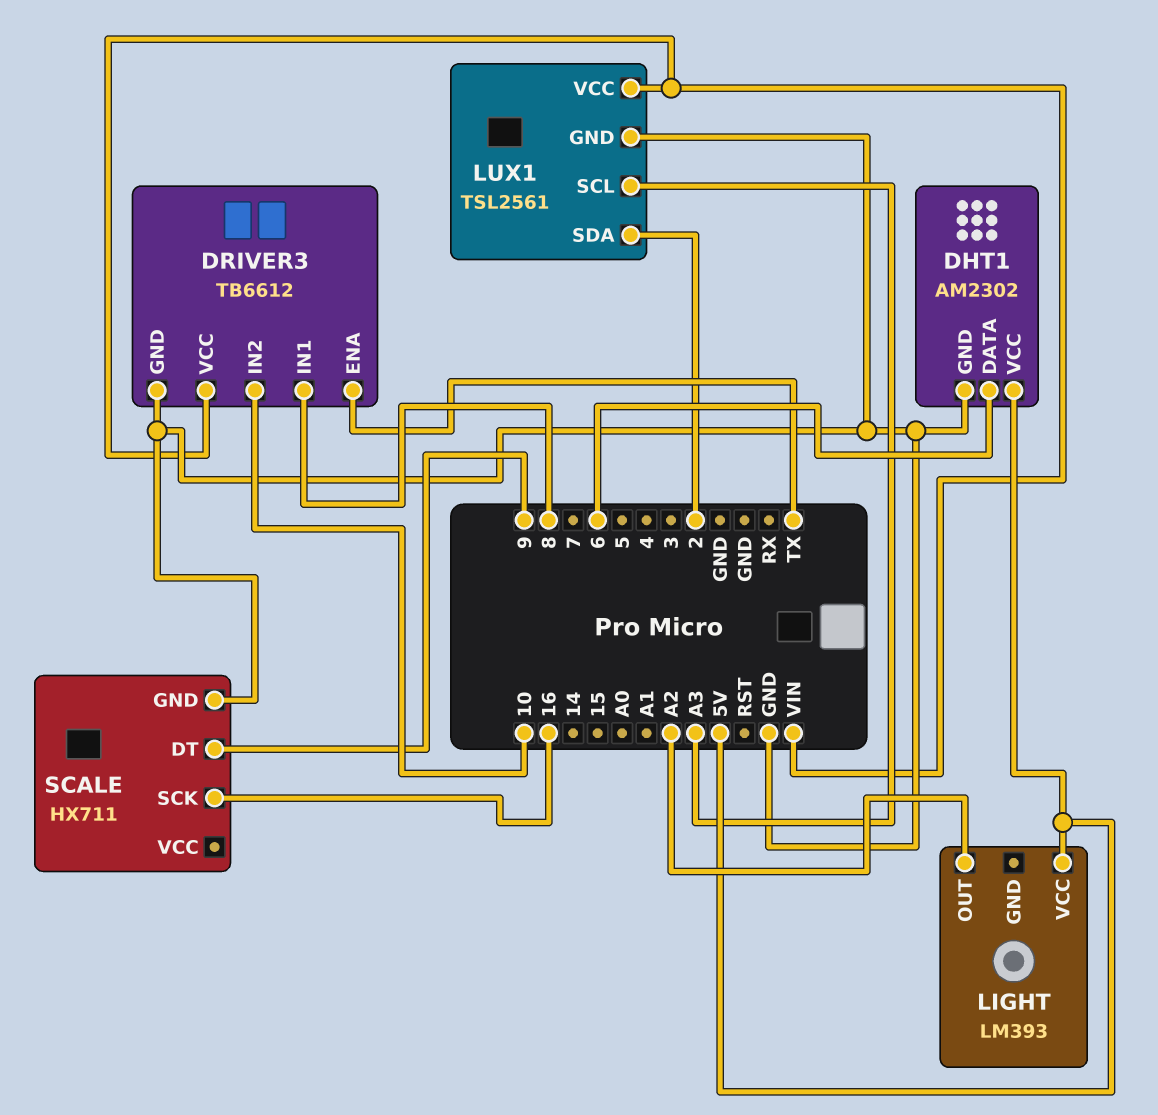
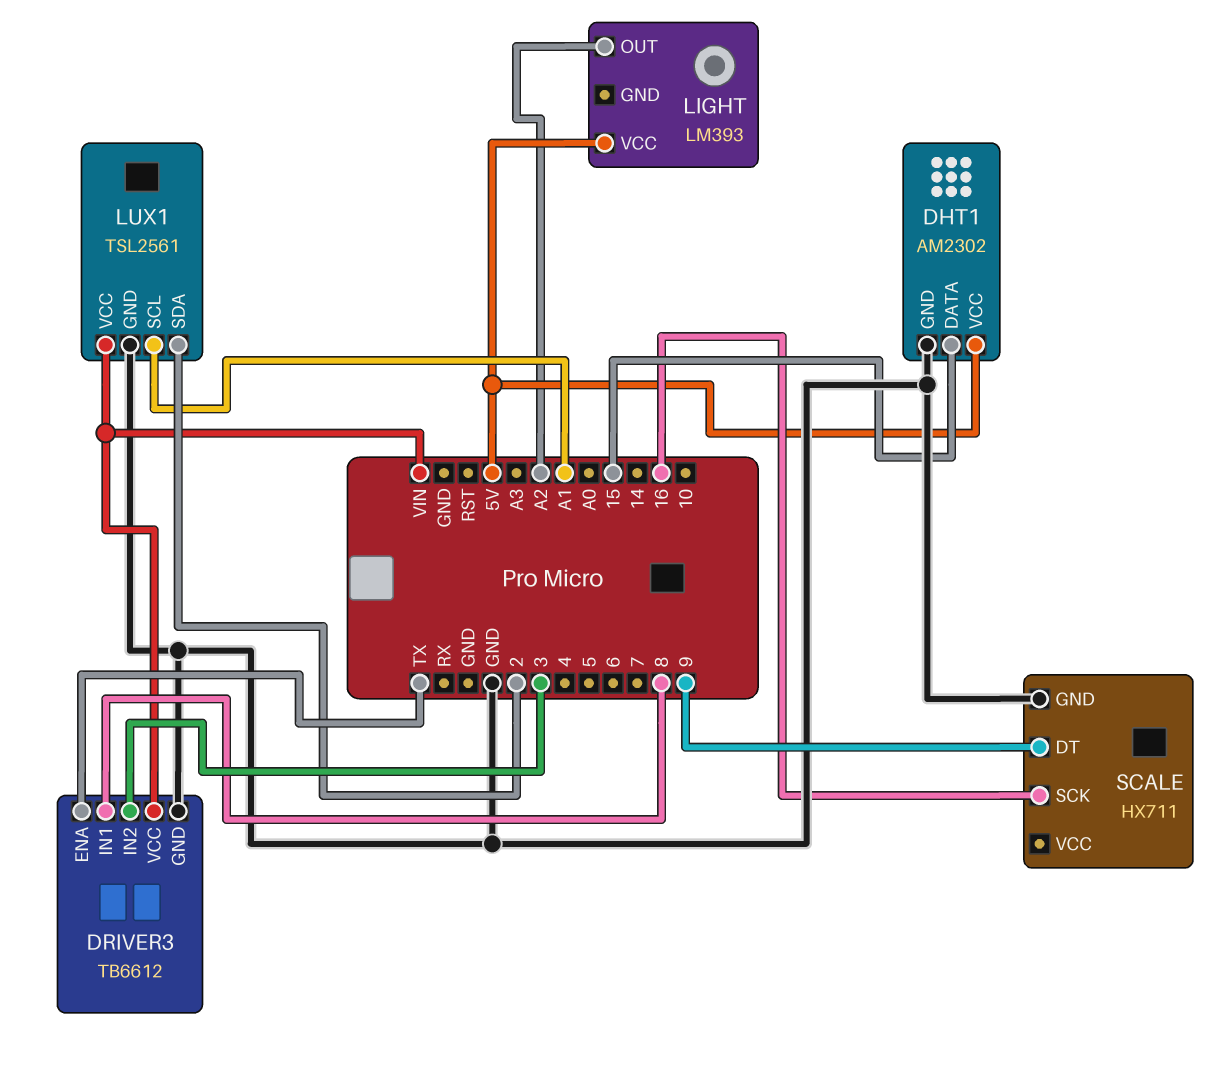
DHT1 pin DATA: 6 -> 15
DRIVER3 pin IN2: 10 -> 3
LUX1 pin SCL: A3 -> A1

